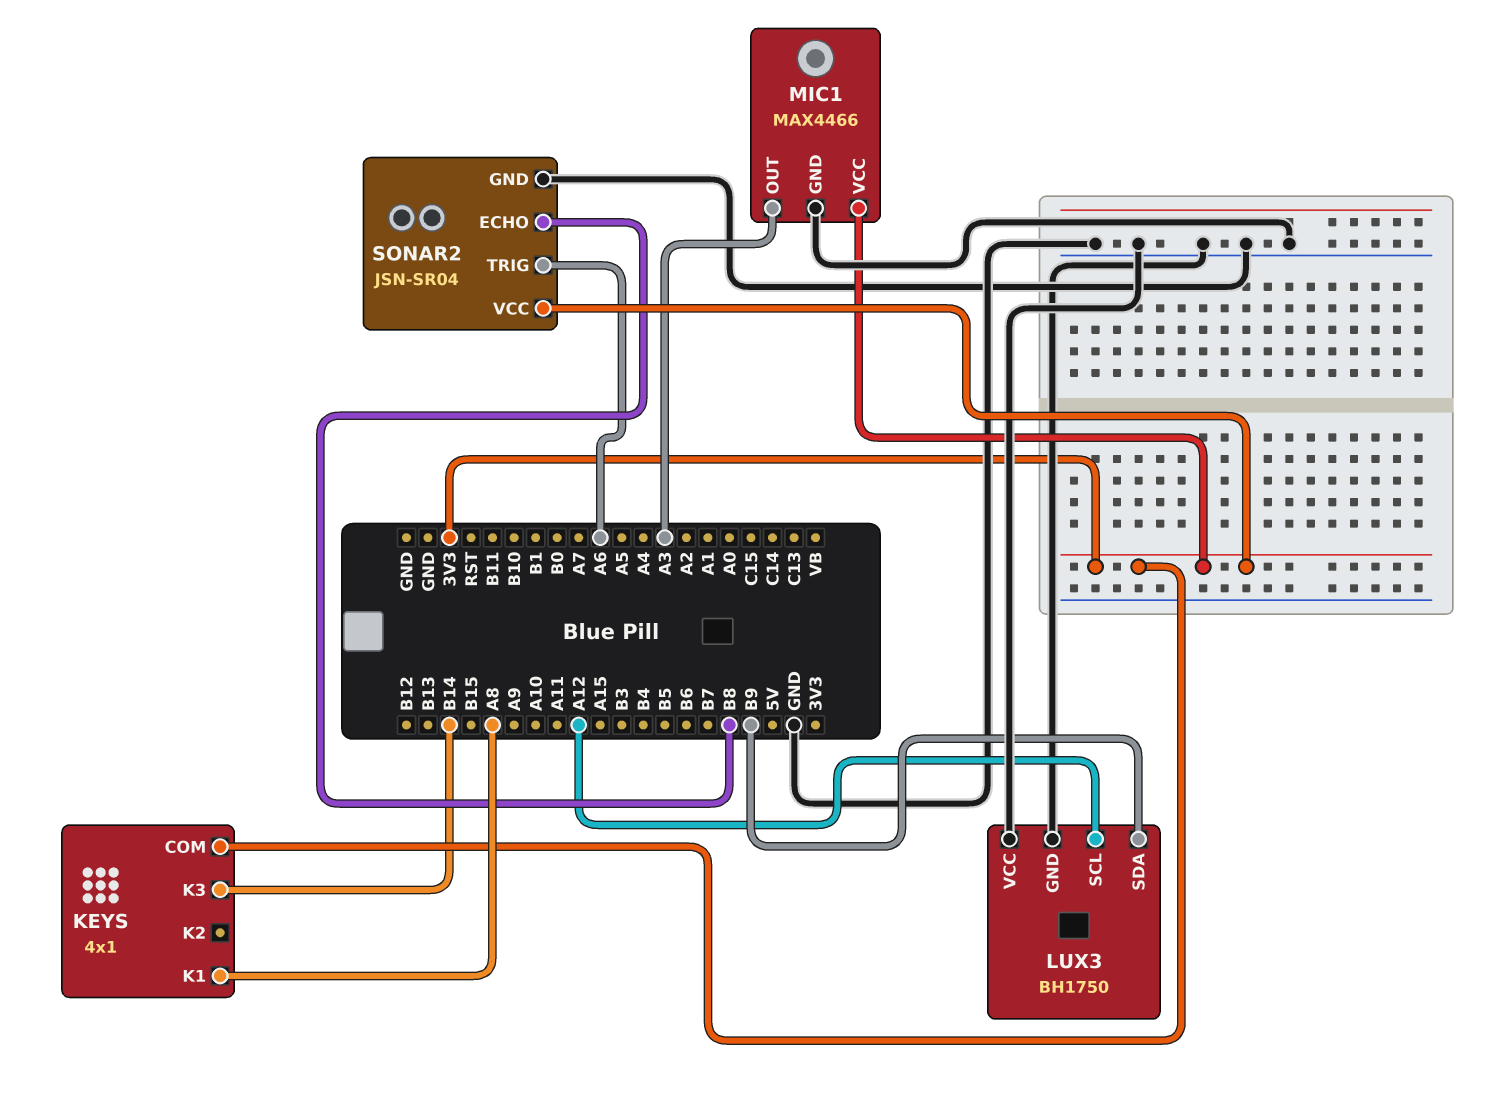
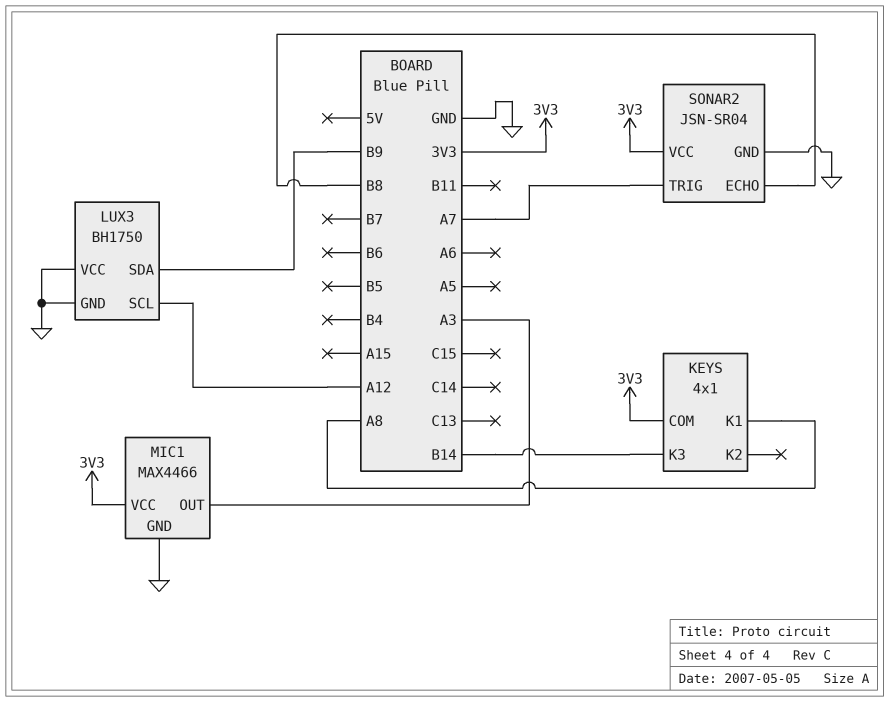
SONAR2 pin TRIG: A6 -> A7

